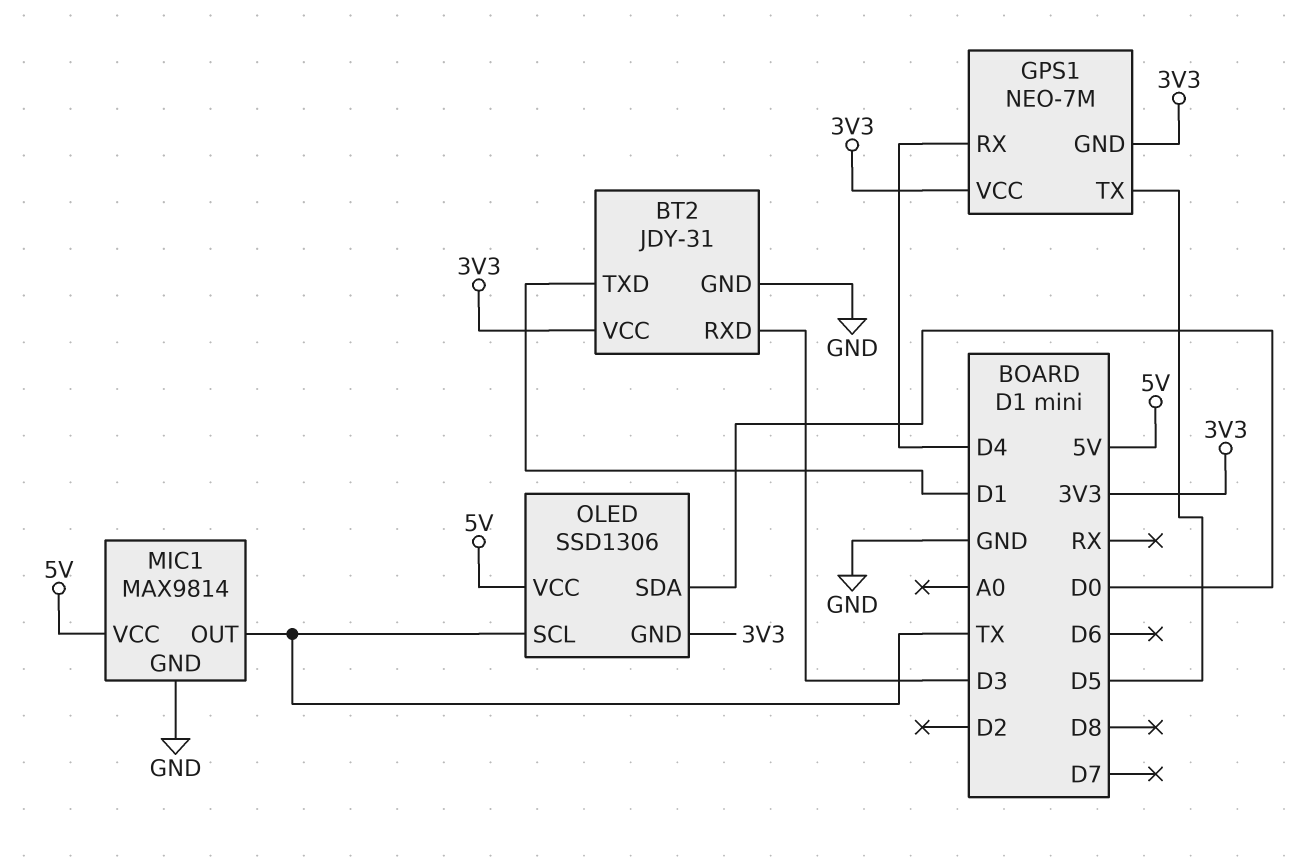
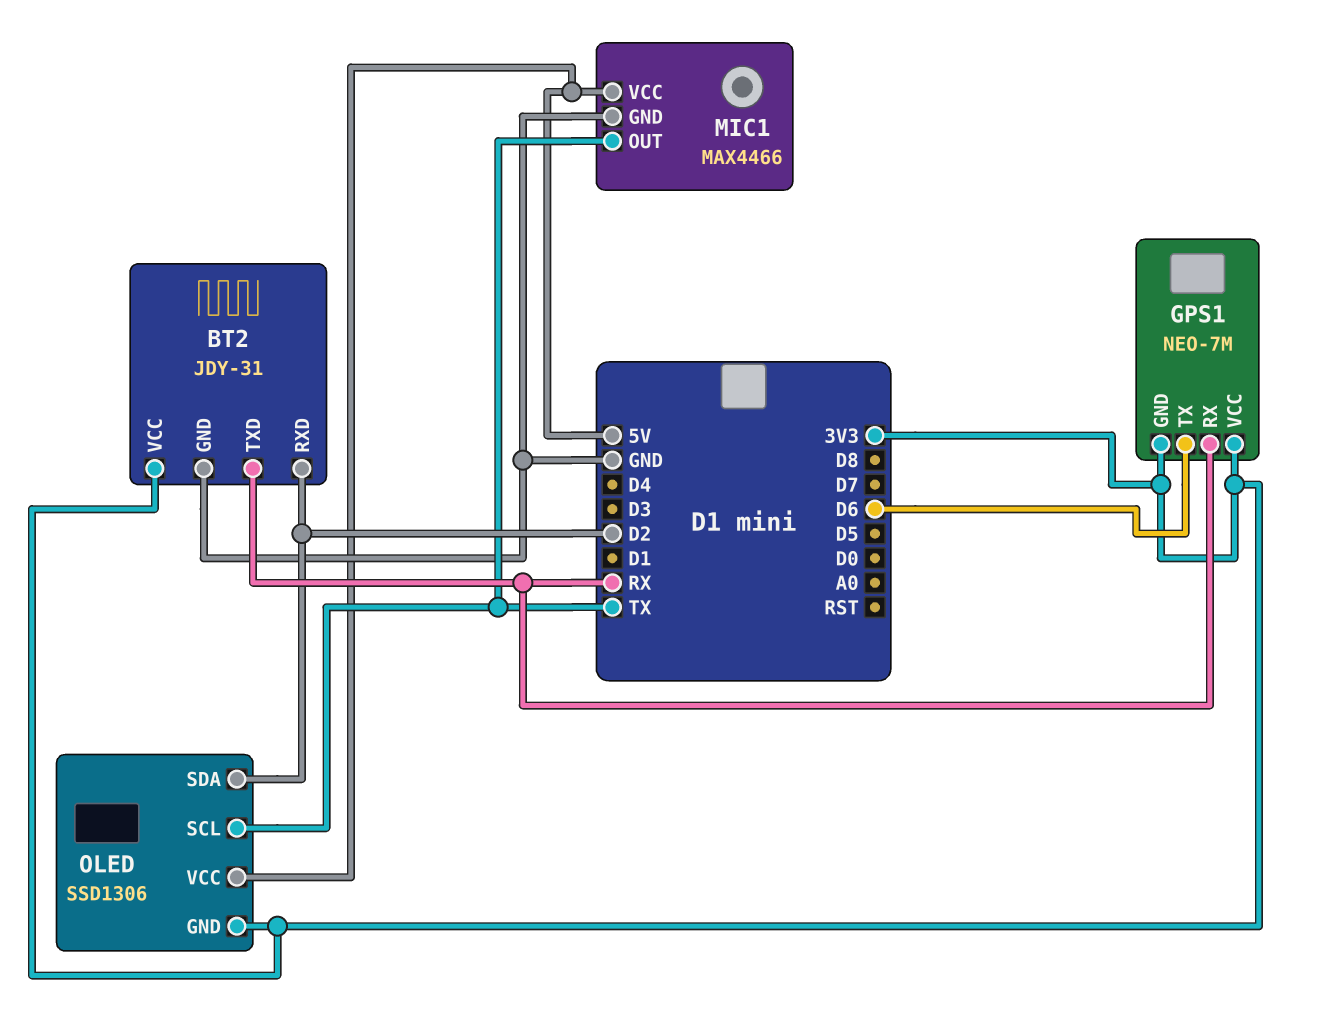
BT2 pin RXD: D3 -> D2
BT2 pin TXD: D1 -> RX
GPS1 pin RX: D4 -> RX
GPS1 pin TX: D5 -> D6
MIC1: MAX9814 -> MAX4466
OLED pin SDA: D0 -> D2

